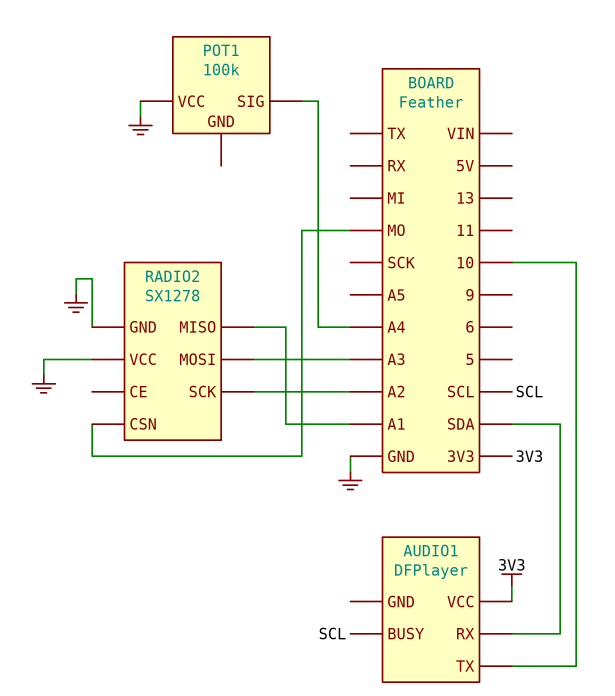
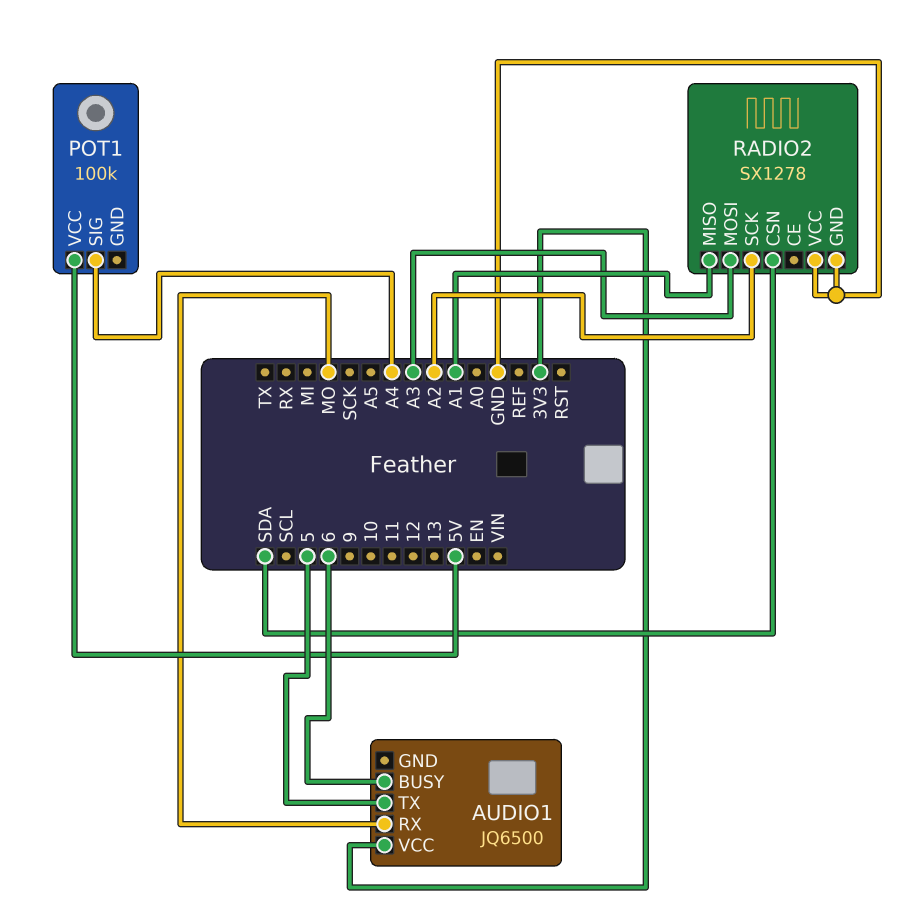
AUDIO1: DFPlayer -> JQ6500
AUDIO1 pin BUSY: SCL -> 6
AUDIO1 pin RX: SDA -> MO
AUDIO1 pin TX: 10 -> 5
POT1 pin VCC: GND -> 5V
RADIO2 pin CSN: MO -> SDA

